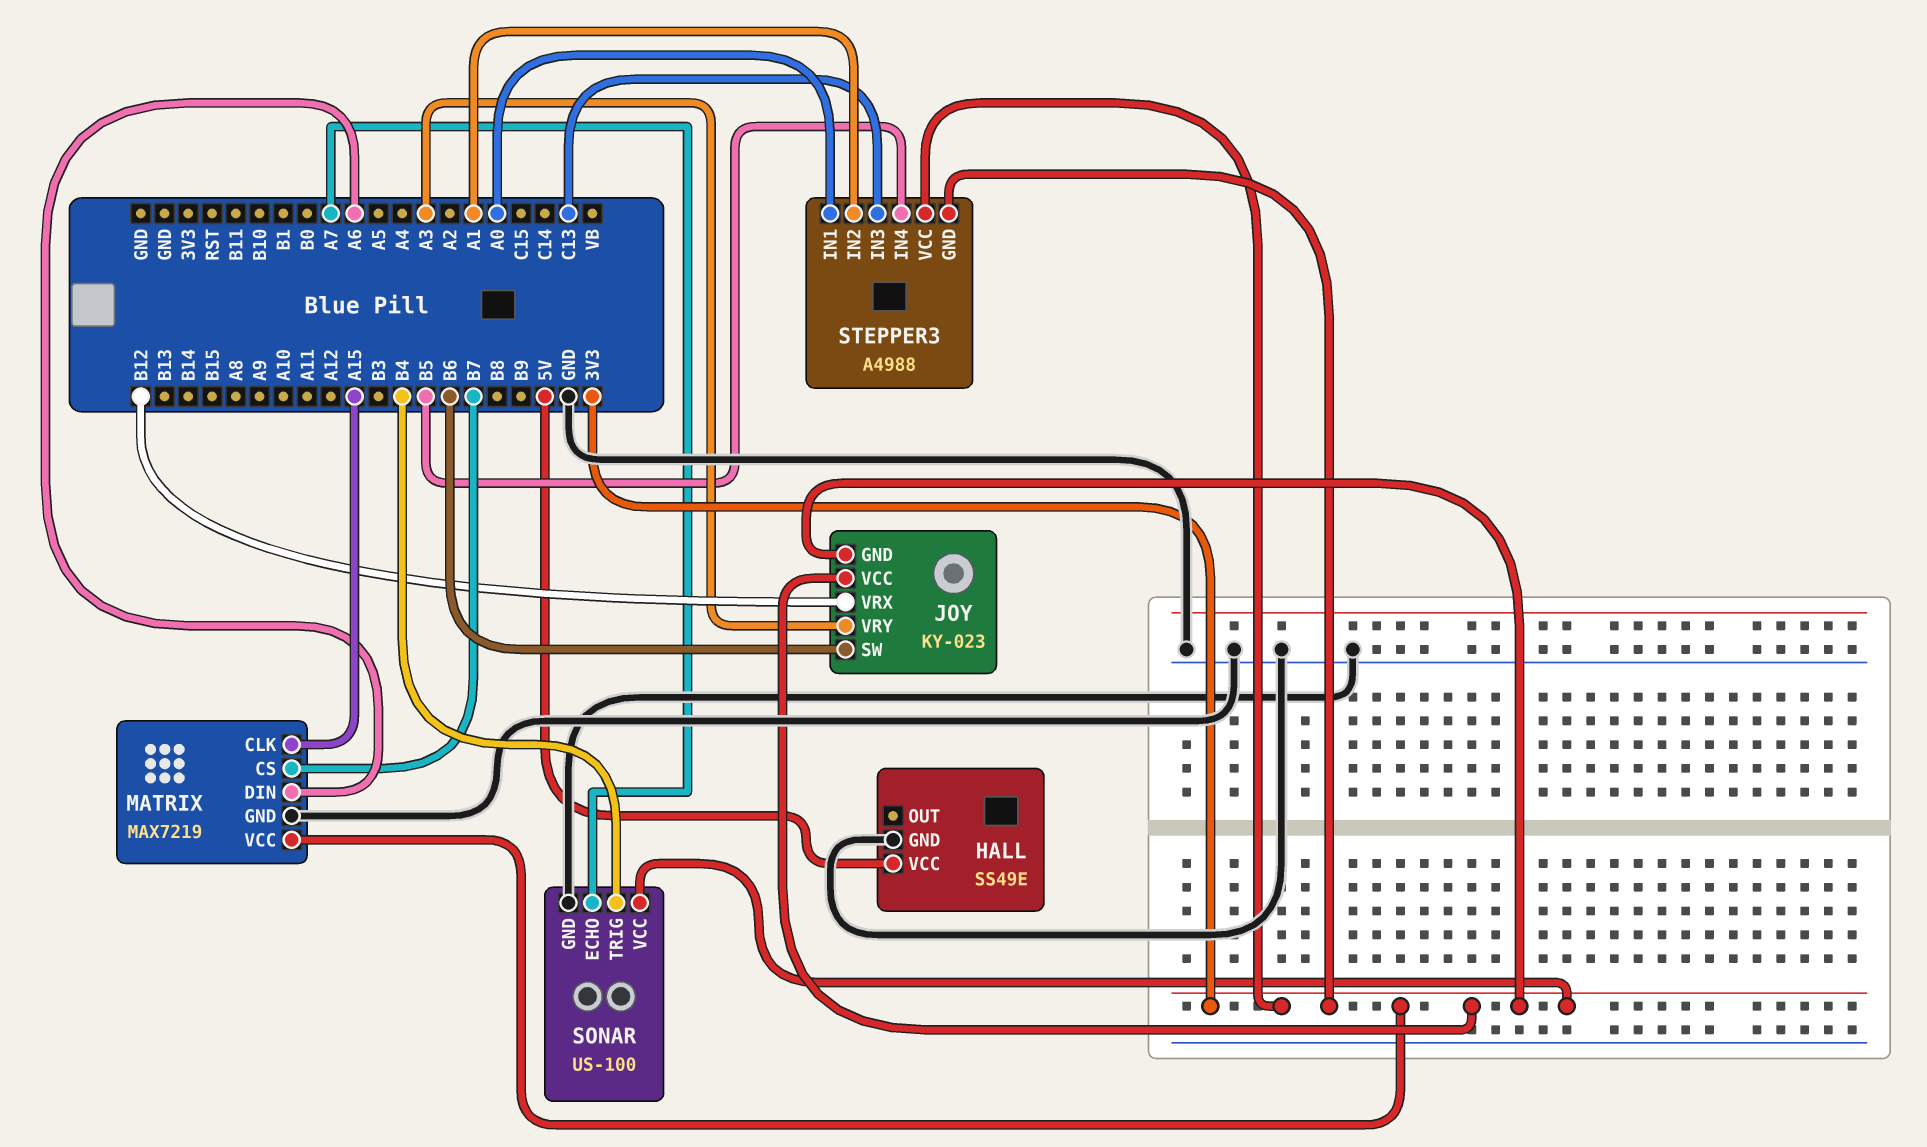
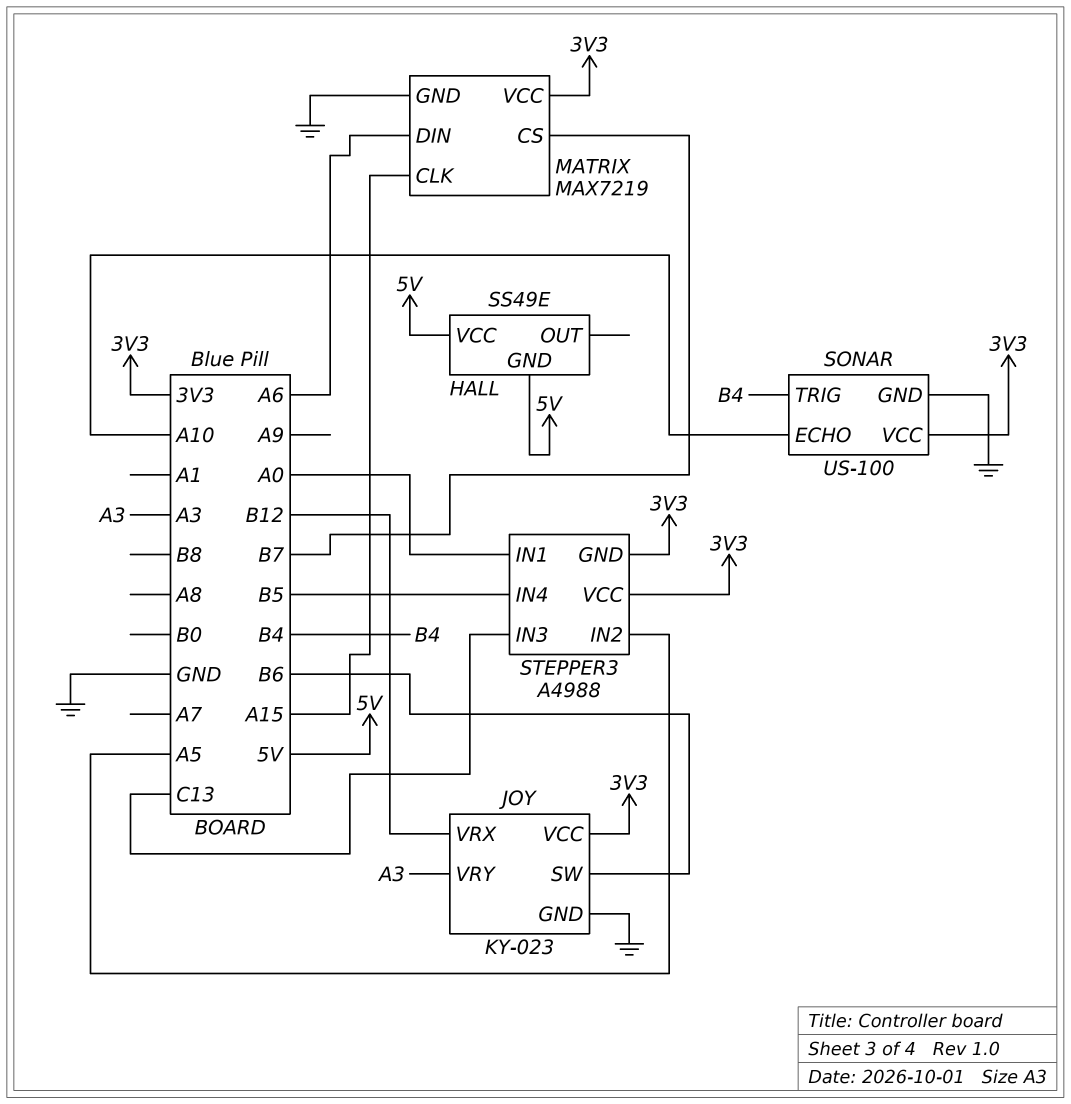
HALL pin GND: GND -> 5V
JOY pin GND: 3V3 -> GND
SONAR pin ECHO: A7 -> A10
STEPPER3 pin IN2: A1 -> A5

